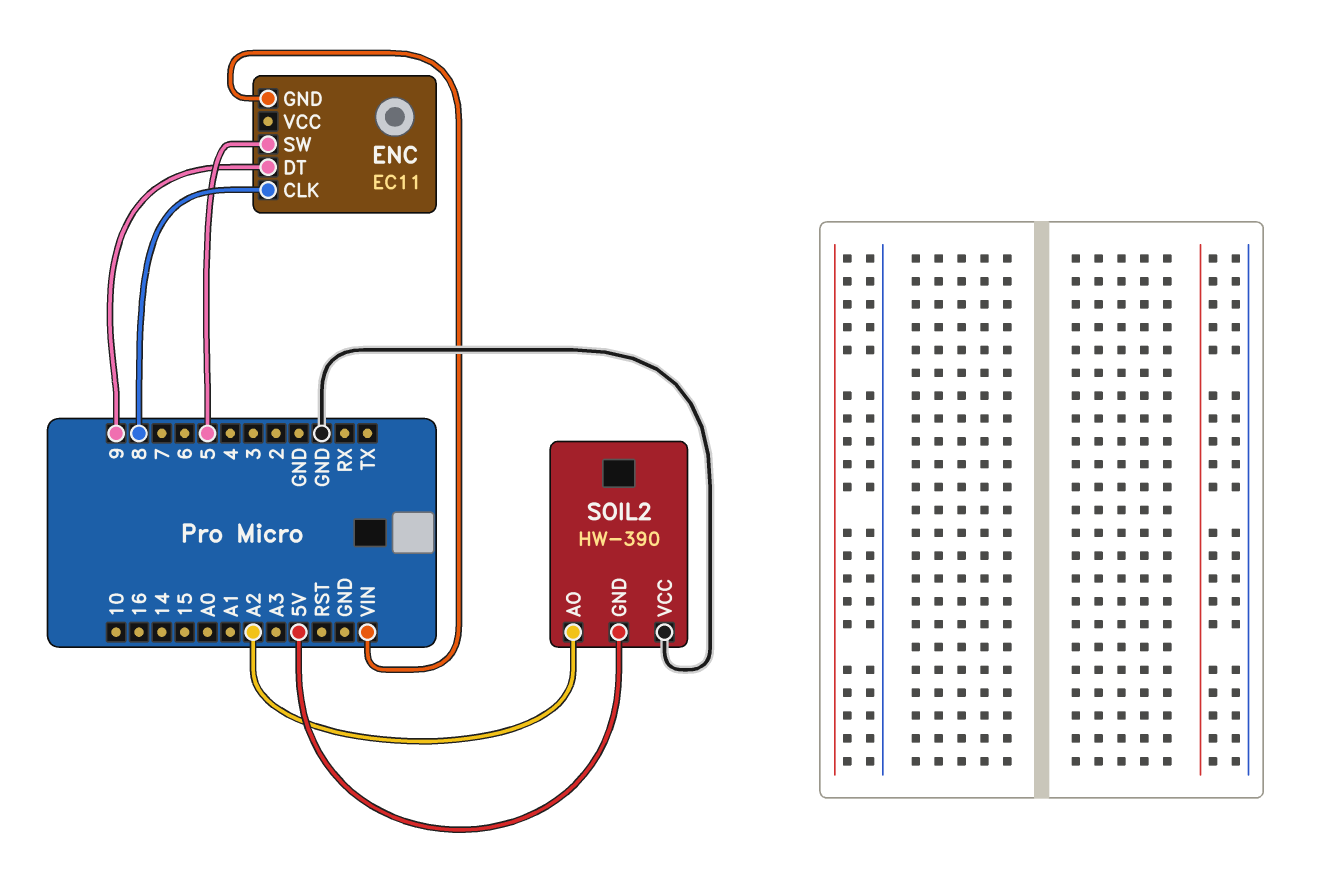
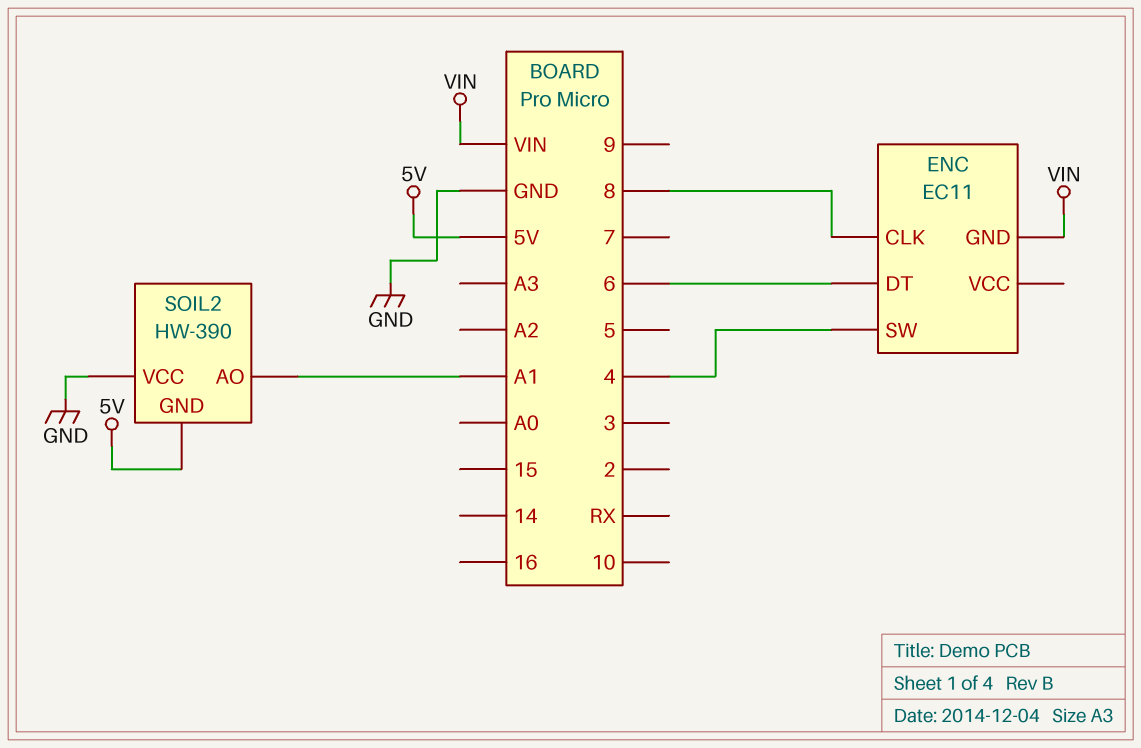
ENC pin DT: 9 -> 6
ENC pin SW: 5 -> 4
SOIL2 pin AO: A2 -> A1

